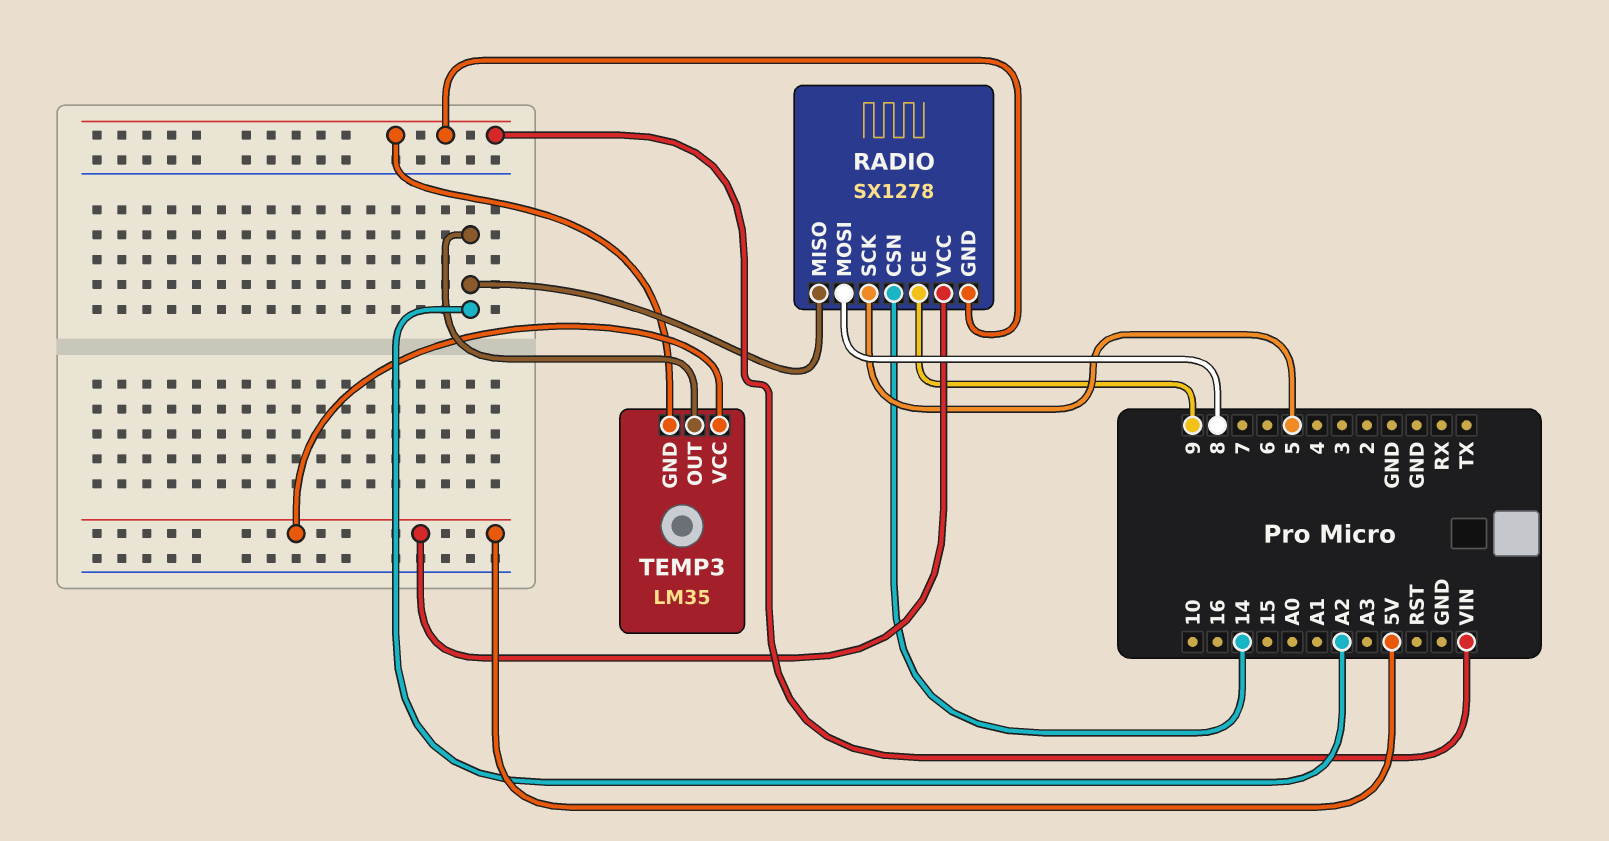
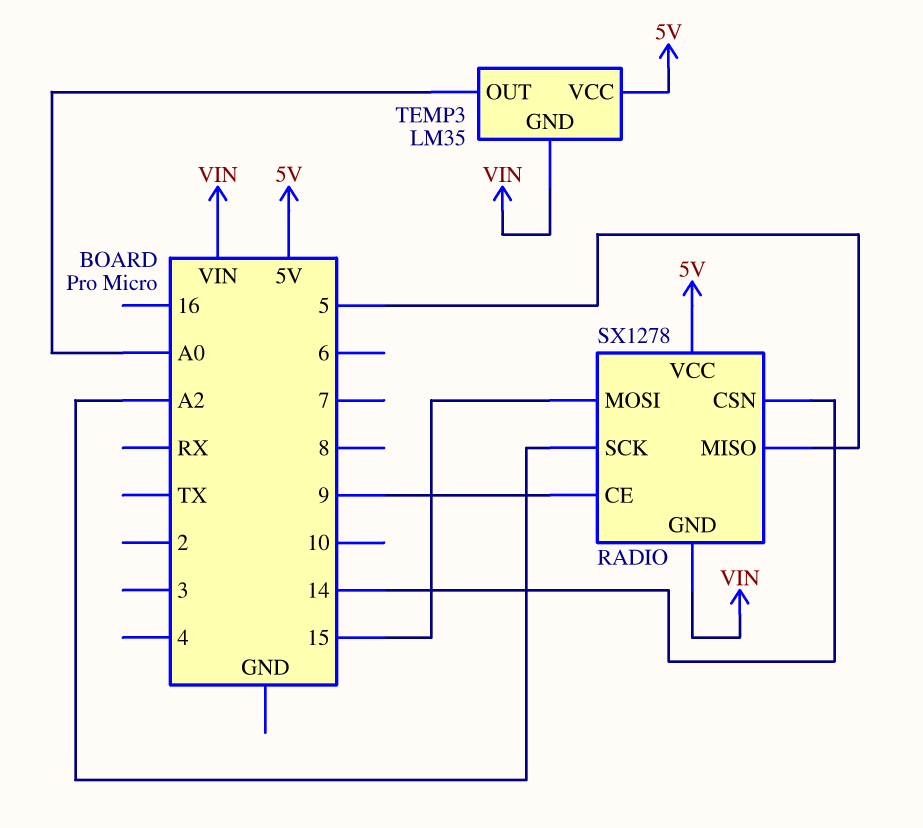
RADIO pin MISO: A2 -> 5
RADIO pin MOSI: 8 -> 15
RADIO pin SCK: 5 -> A2
TEMP3 pin OUT: A2 -> A0

